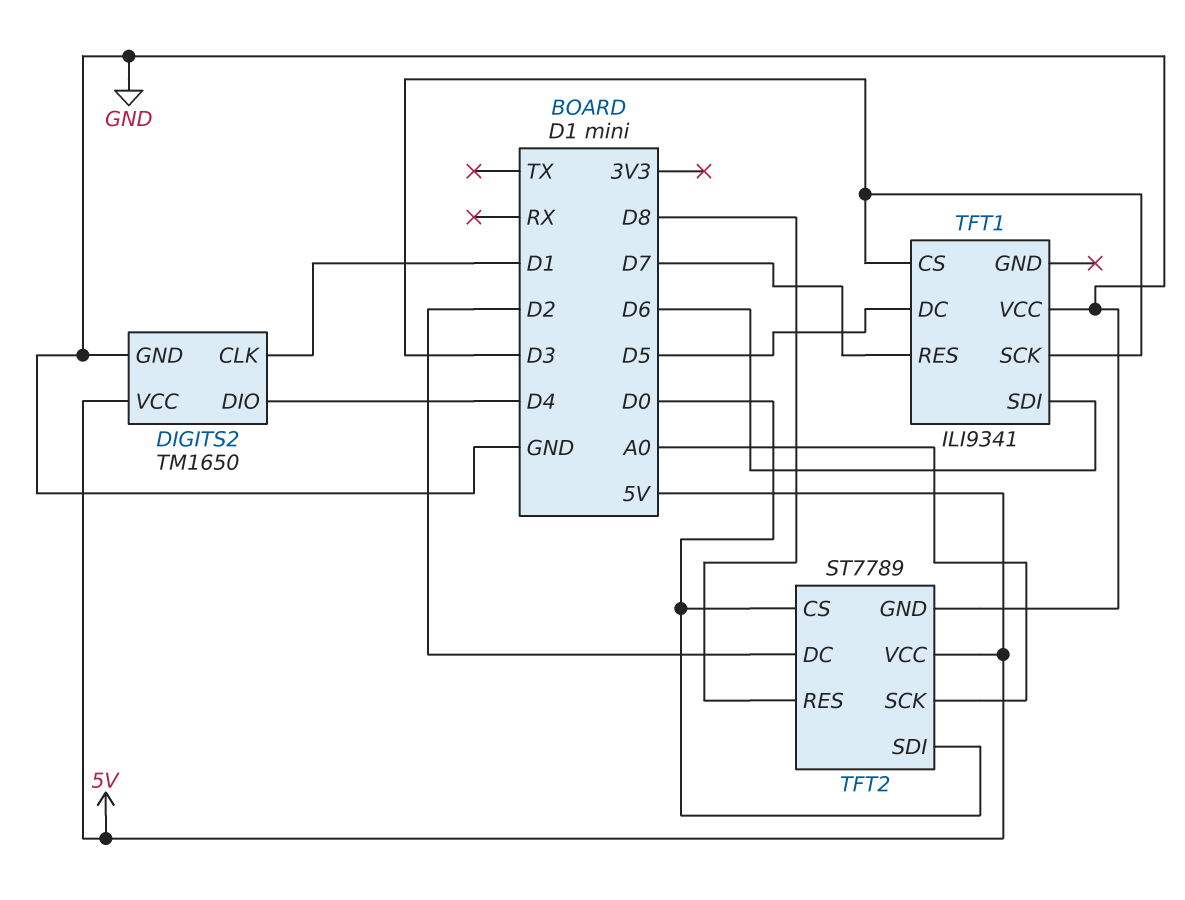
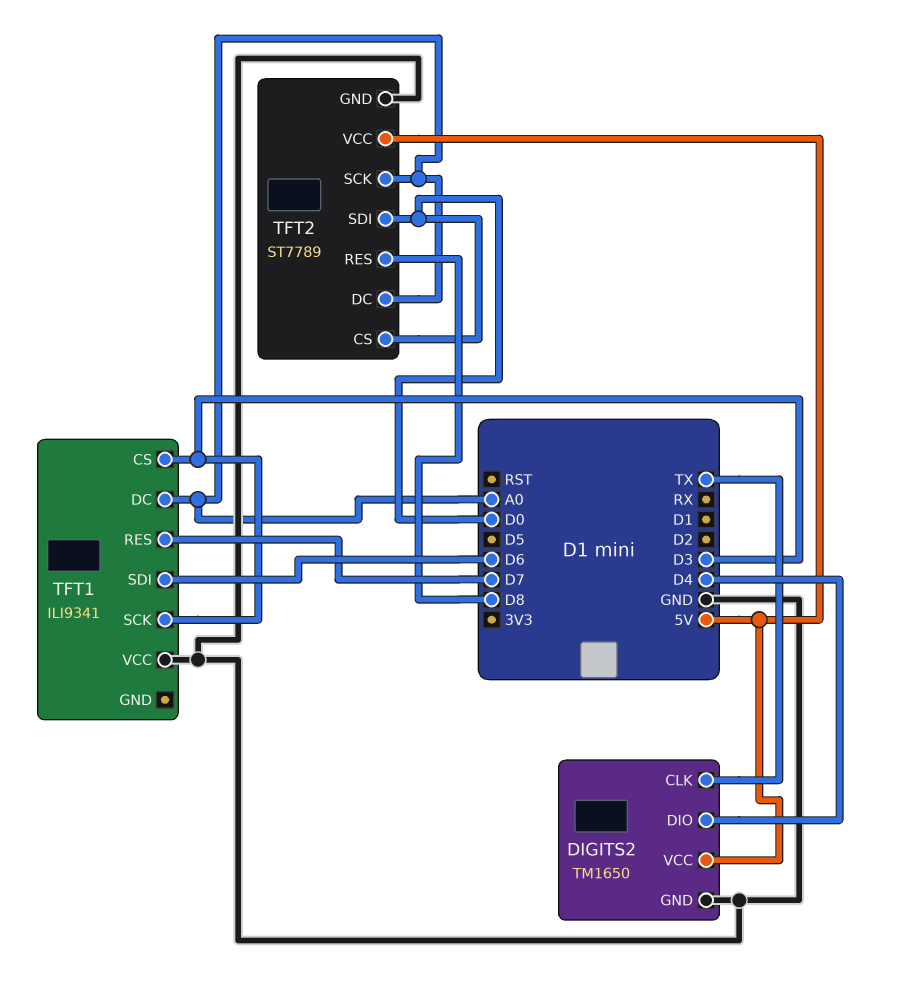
DIGITS2 pin CLK: D1 -> TX
TFT1 pin DC: D5 -> A0
TFT2 pin DC: D2 -> A0

